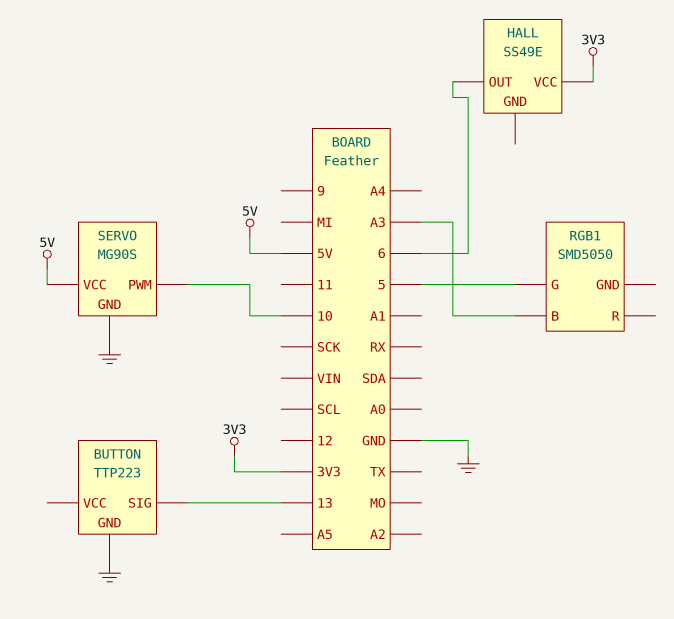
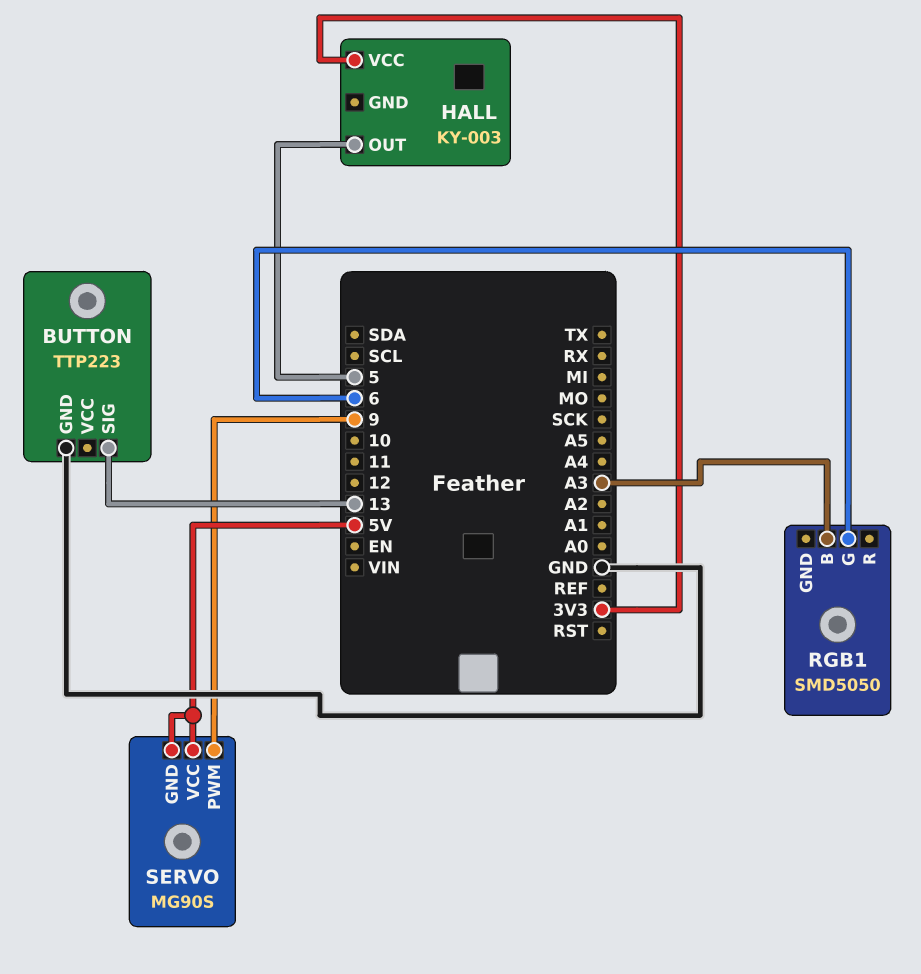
HALL: SS49E -> KY-003
HALL pin OUT: 6 -> 5
RGB1 pin G: 5 -> 6
SERVO pin GND: GND -> 5V
SERVO pin PWM: 10 -> 9

